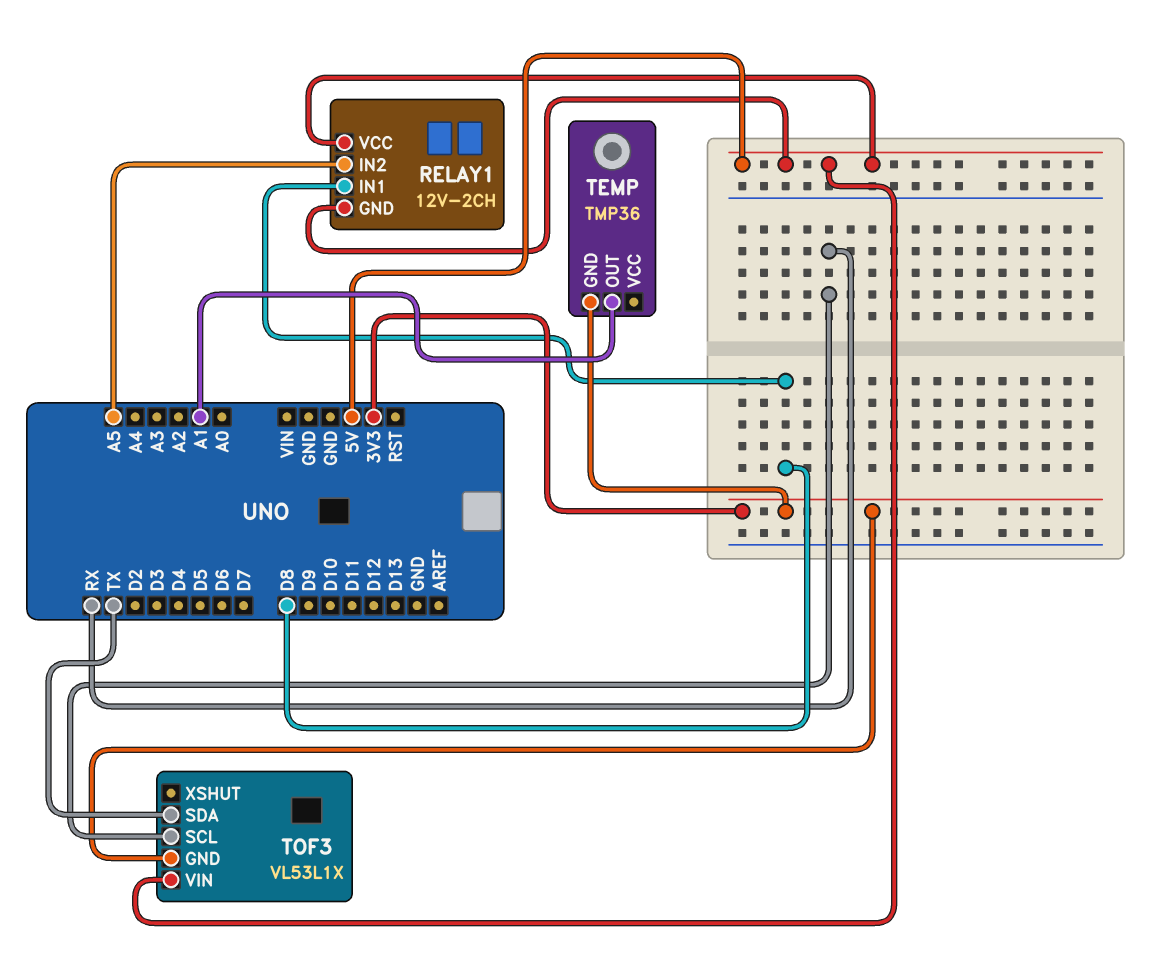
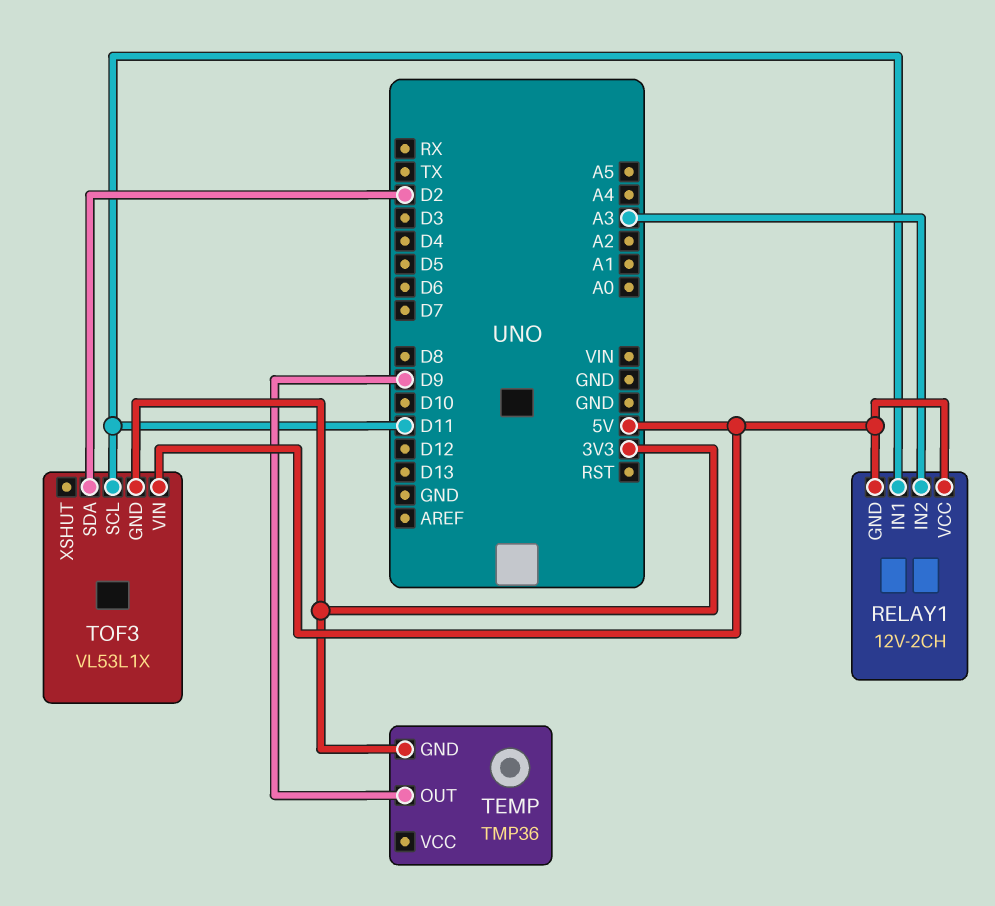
RELAY1 pin IN1: D8 -> D11
RELAY1 pin IN2: A5 -> A3
TEMP pin OUT: A1 -> D9
TOF3 pin SCL: RX -> D11
TOF3 pin SDA: TX -> D2

